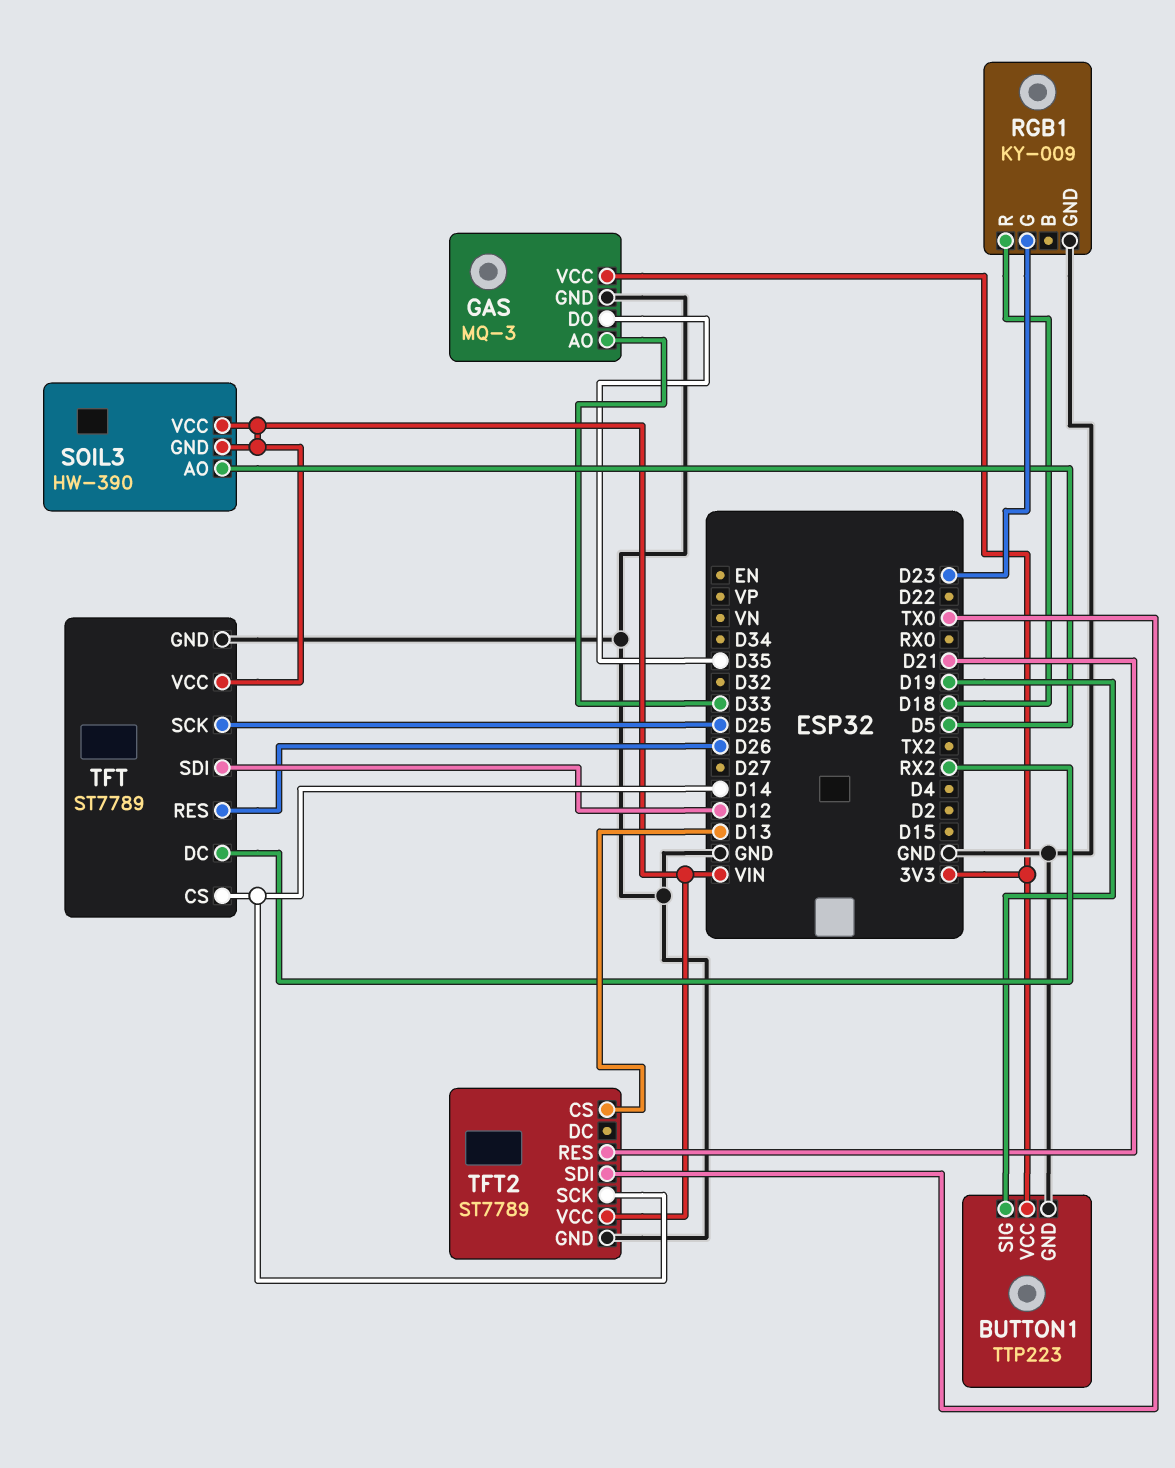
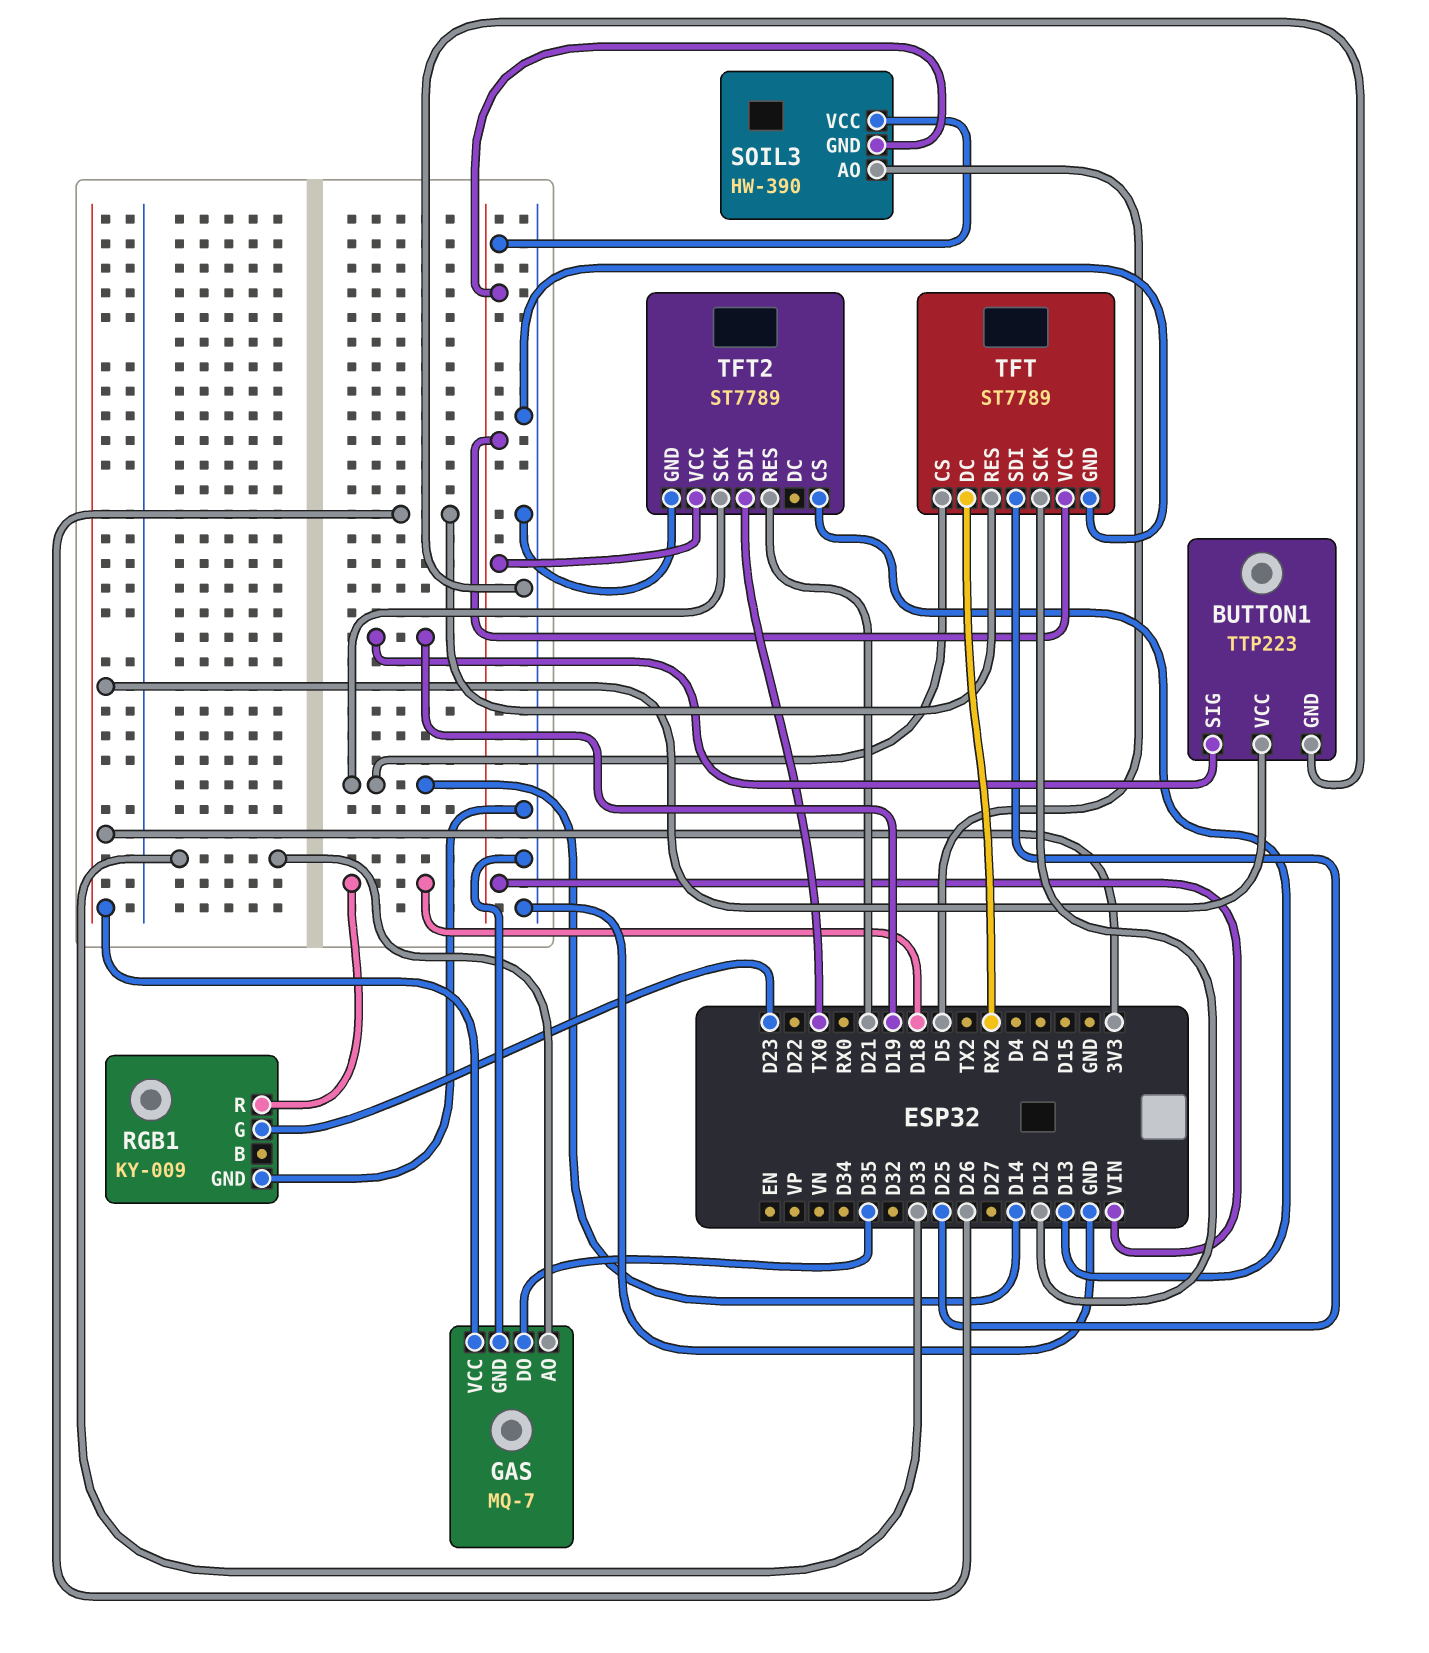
GAS: MQ-3 -> MQ-7
TFT pin SCK: D25 -> D12
TFT pin SDI: D12 -> D25

